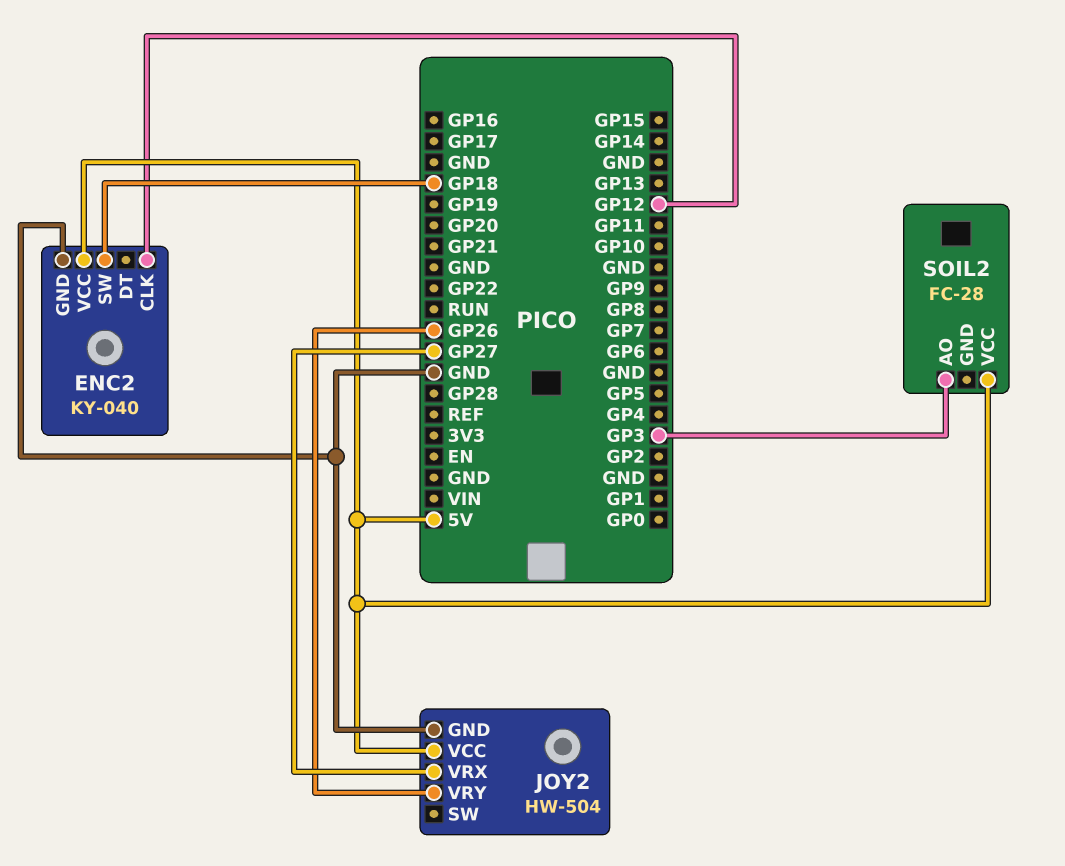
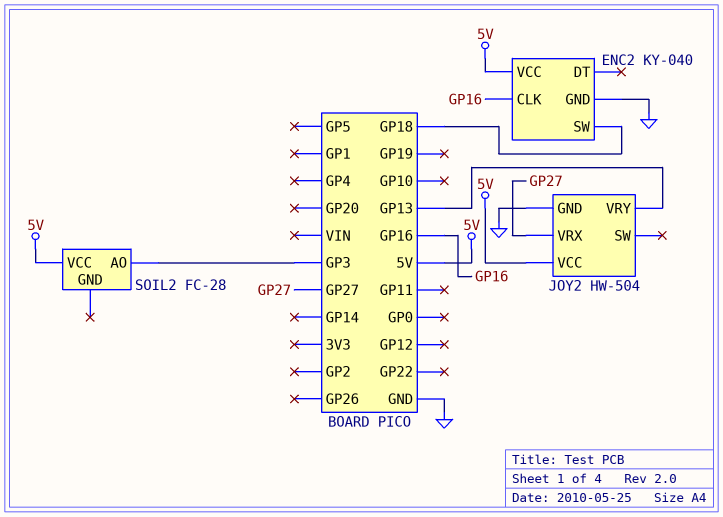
ENC2 pin CLK: GP12 -> GP16
JOY2 pin VRY: GP26 -> GP13

